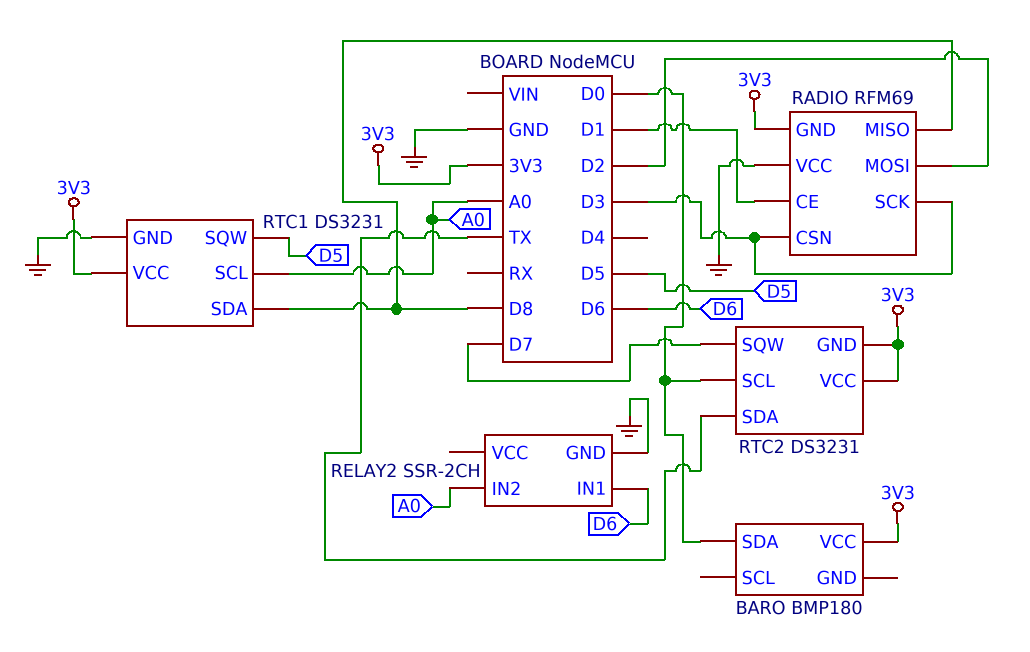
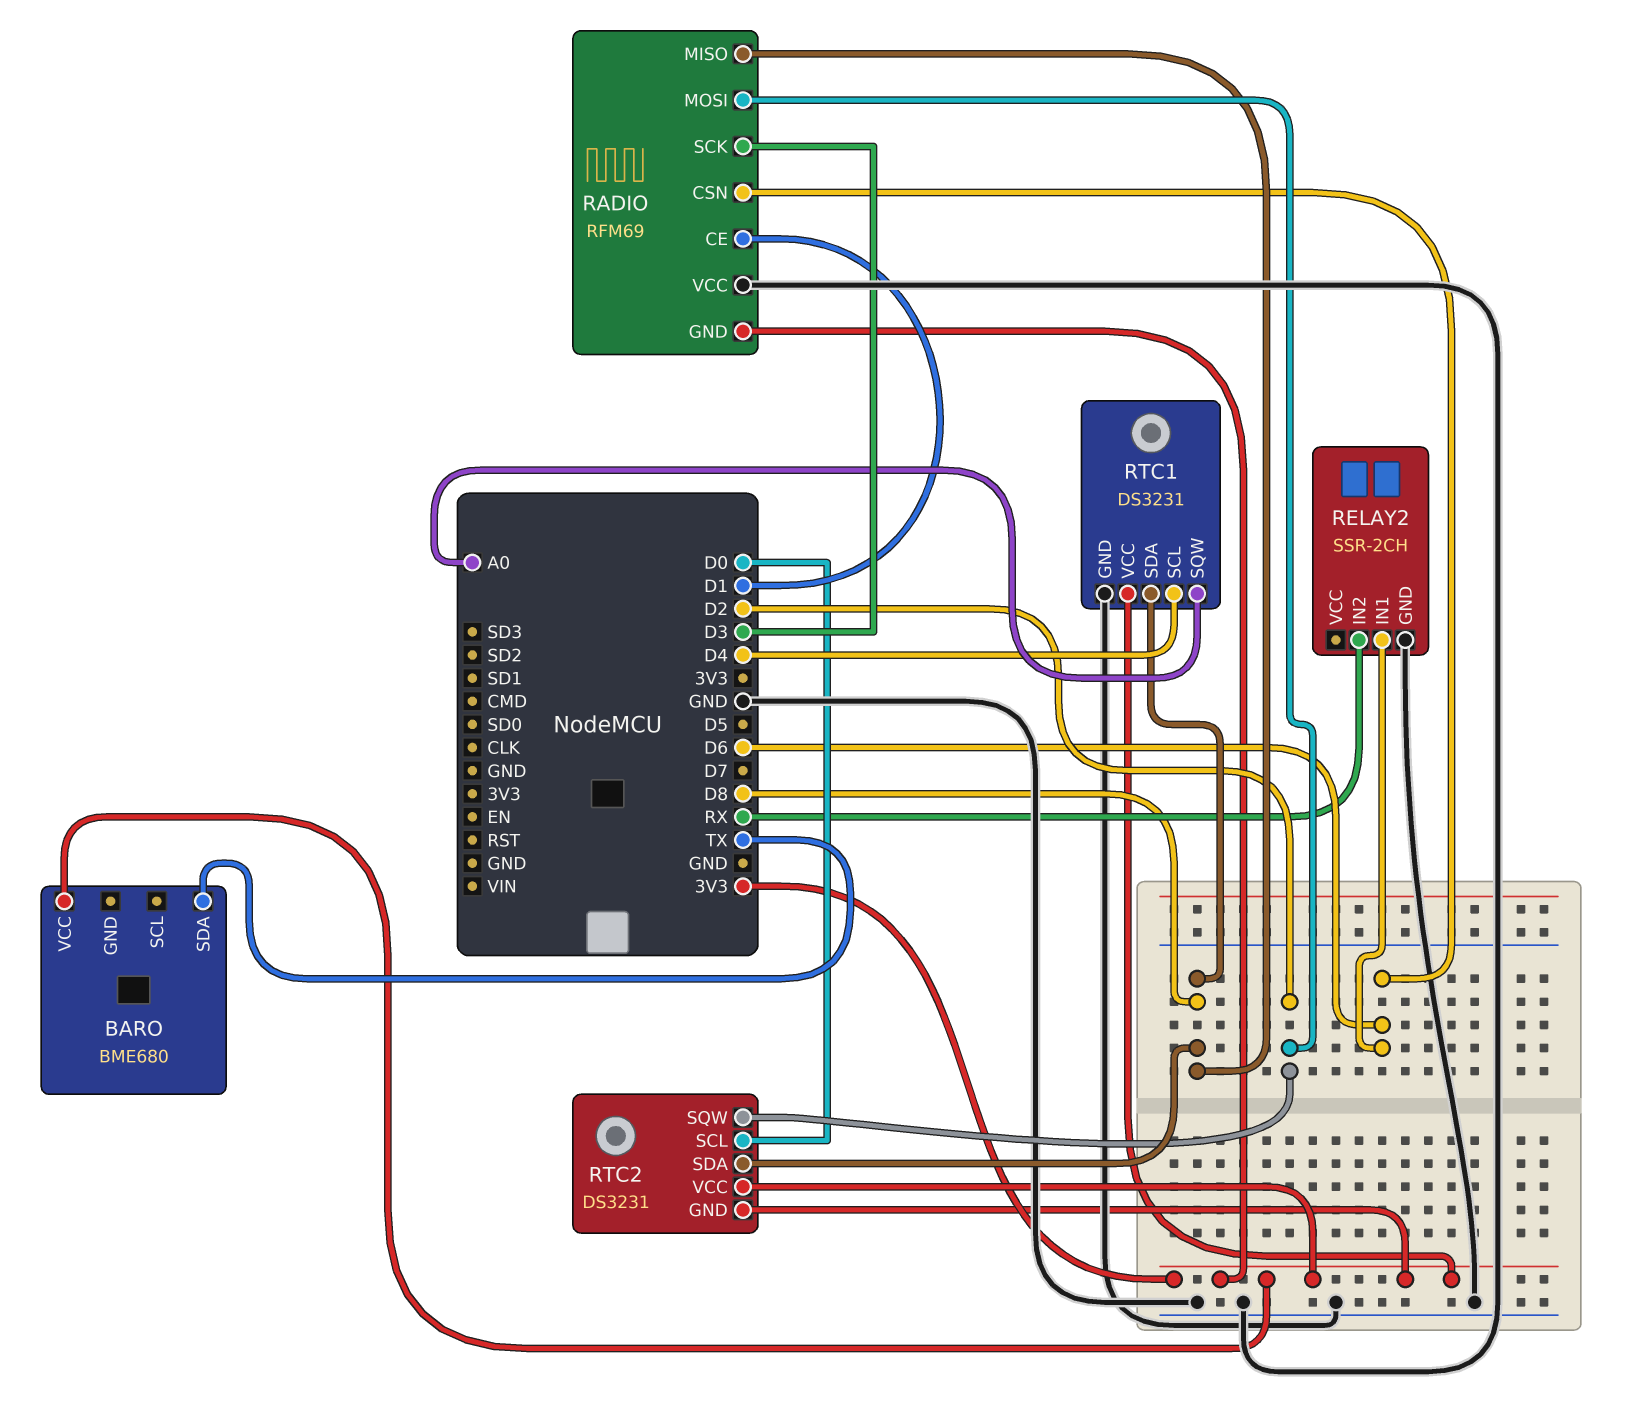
BARO: BMP180 -> BME680
BARO pin SDA: D0 -> TX
RADIO pin CSN: D3 -> D6
RELAY2 pin IN2: A0 -> RX
RTC1 pin SCL: A0 -> D4
RTC1 pin SQW: D5 -> A0
RTC2 pin SDA: TX -> D8
RTC2 pin SQW: D7 -> D2

